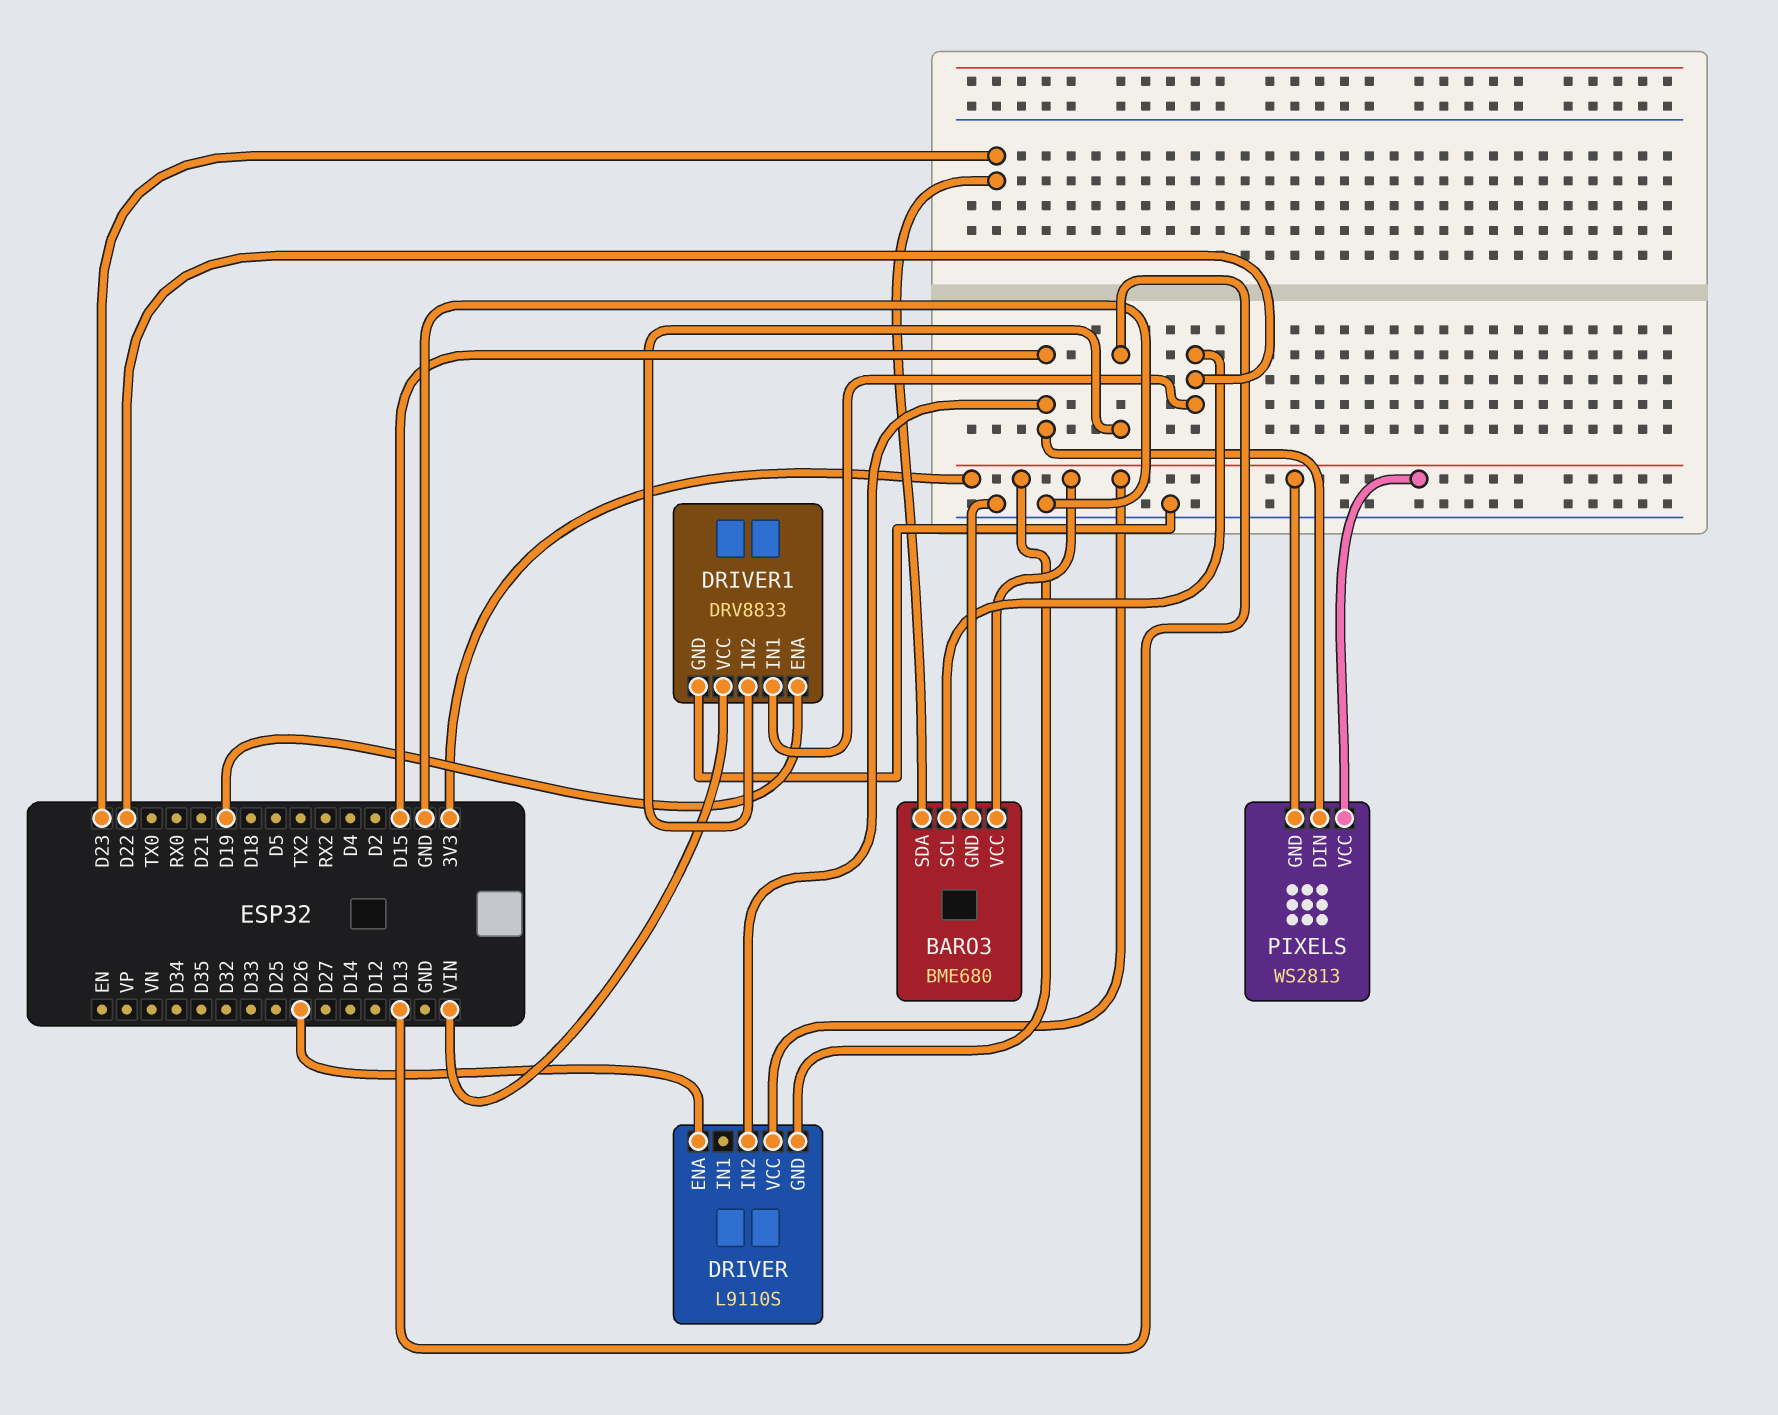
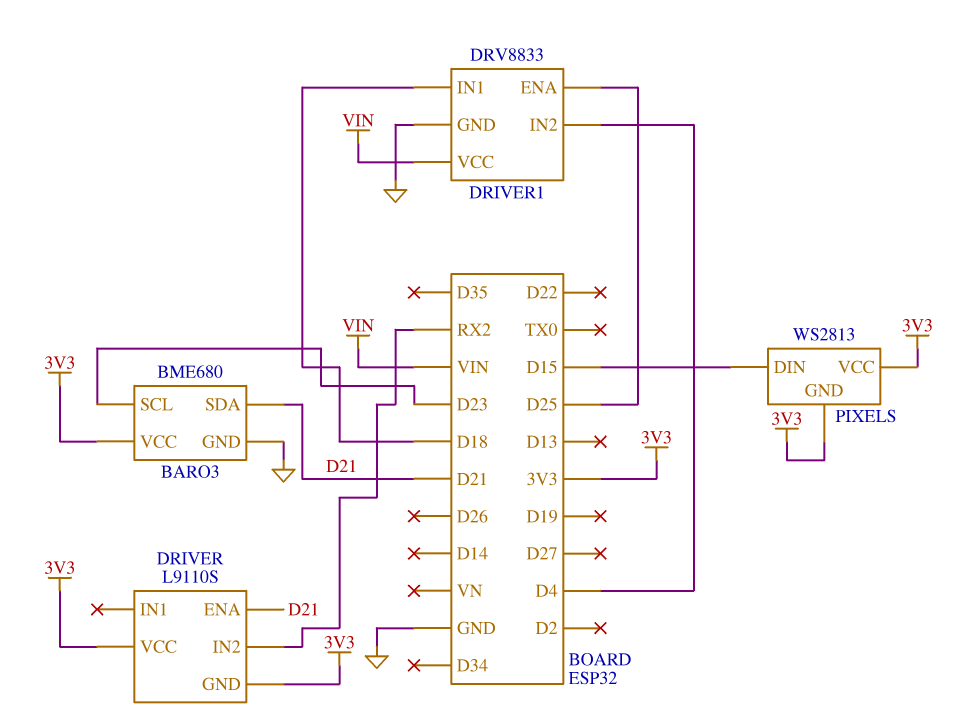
BARO3 pin SCL: D22 -> D23
BARO3 pin SDA: D23 -> D21
DRIVER pin ENA: D26 -> D21
DRIVER pin IN2: D15 -> RX2
DRIVER1 pin ENA: D19 -> D25
DRIVER1 pin IN1: D22 -> D18
DRIVER1 pin IN2: D13 -> D4

